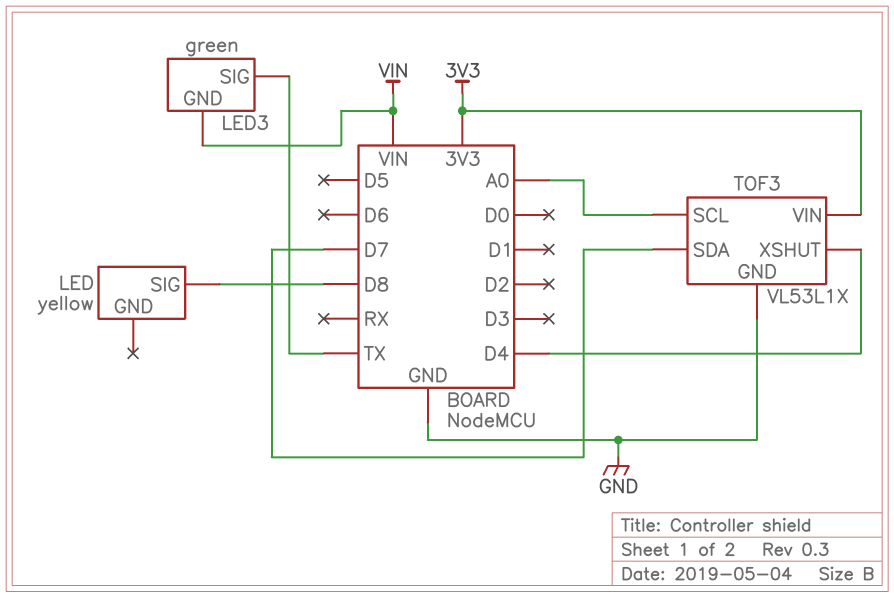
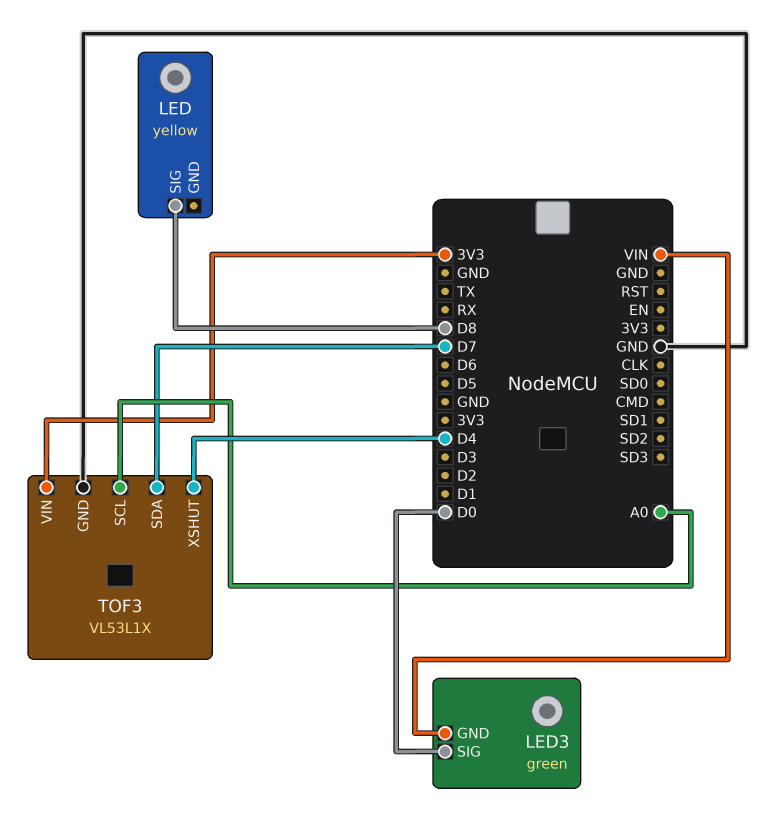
LED3 pin SIG: TX -> D0

